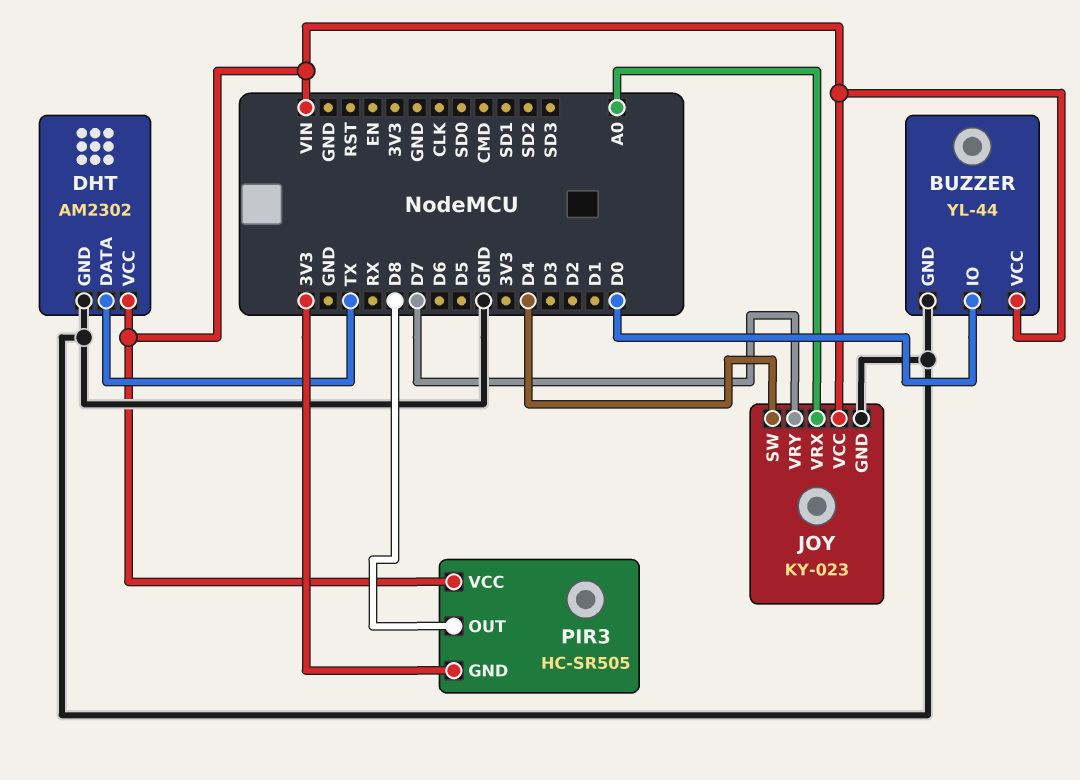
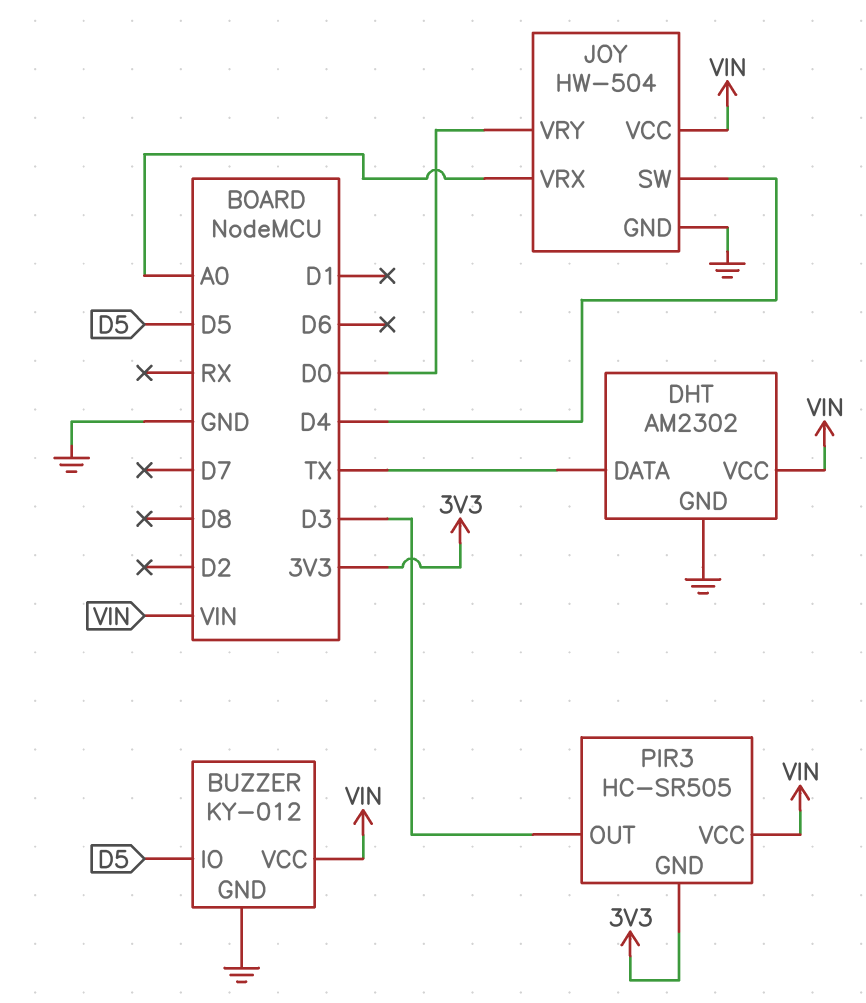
BUZZER: YL-44 -> KY-012
BUZZER pin IO: D0 -> D5
JOY: KY-023 -> HW-504
JOY pin VRY: D7 -> D0
PIR3 pin OUT: D8 -> D3

